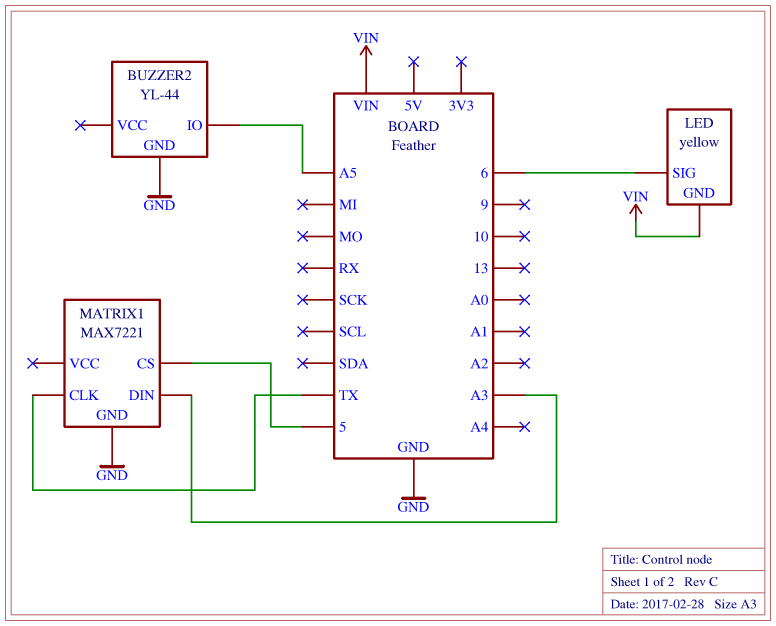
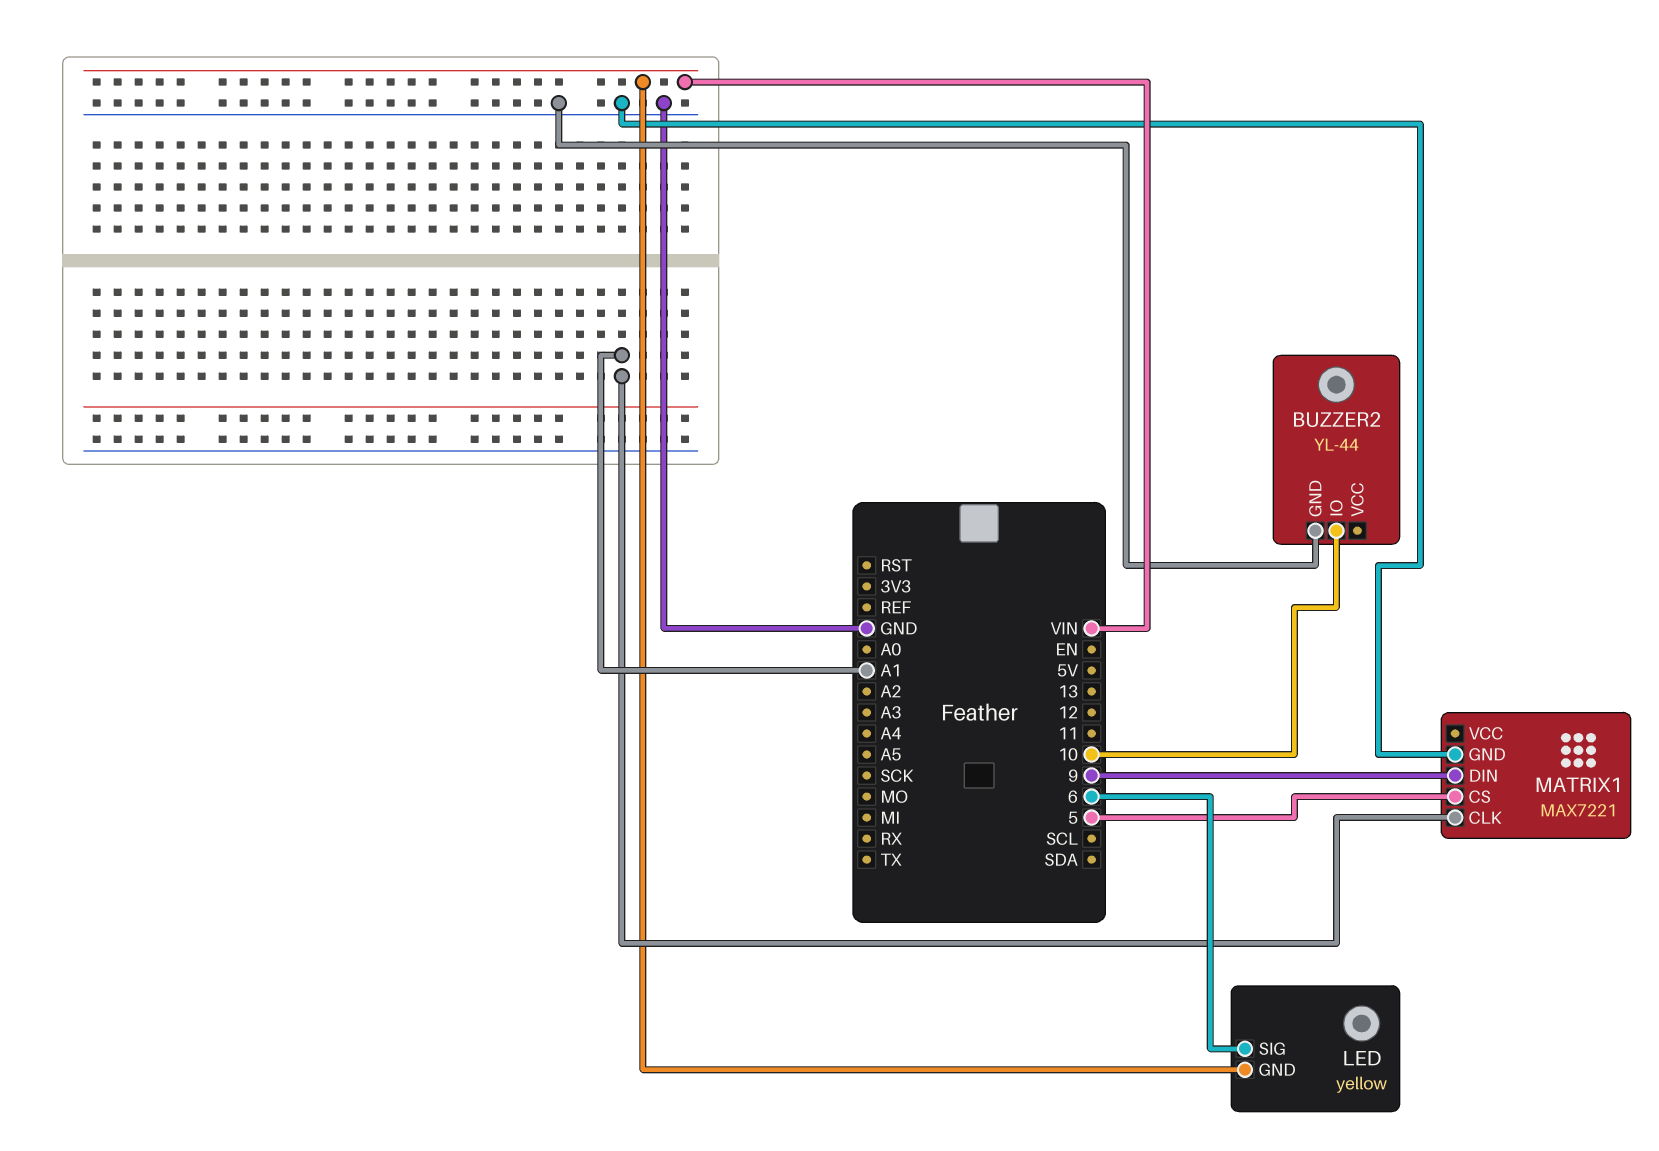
BUZZER2 pin IO: A5 -> 10
MATRIX1 pin CLK: TX -> A1
MATRIX1 pin DIN: A3 -> 9

